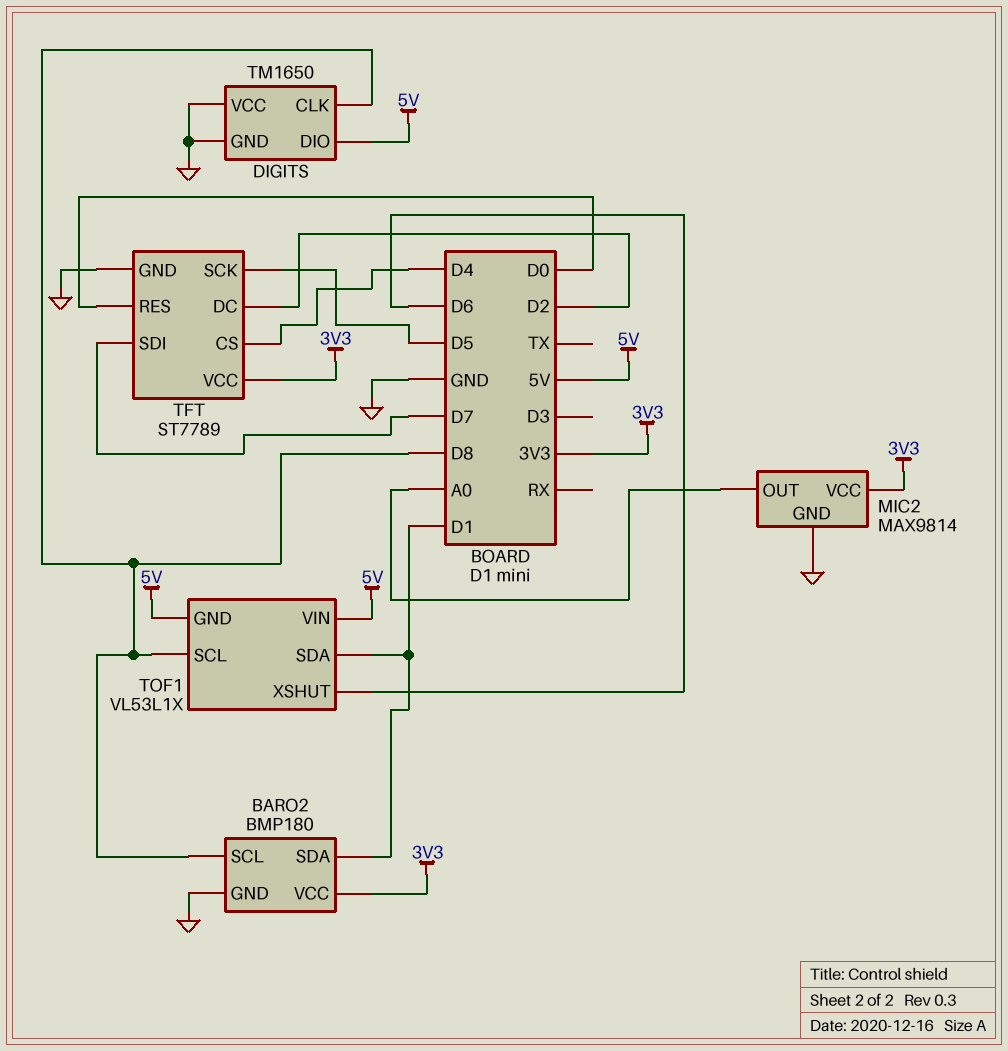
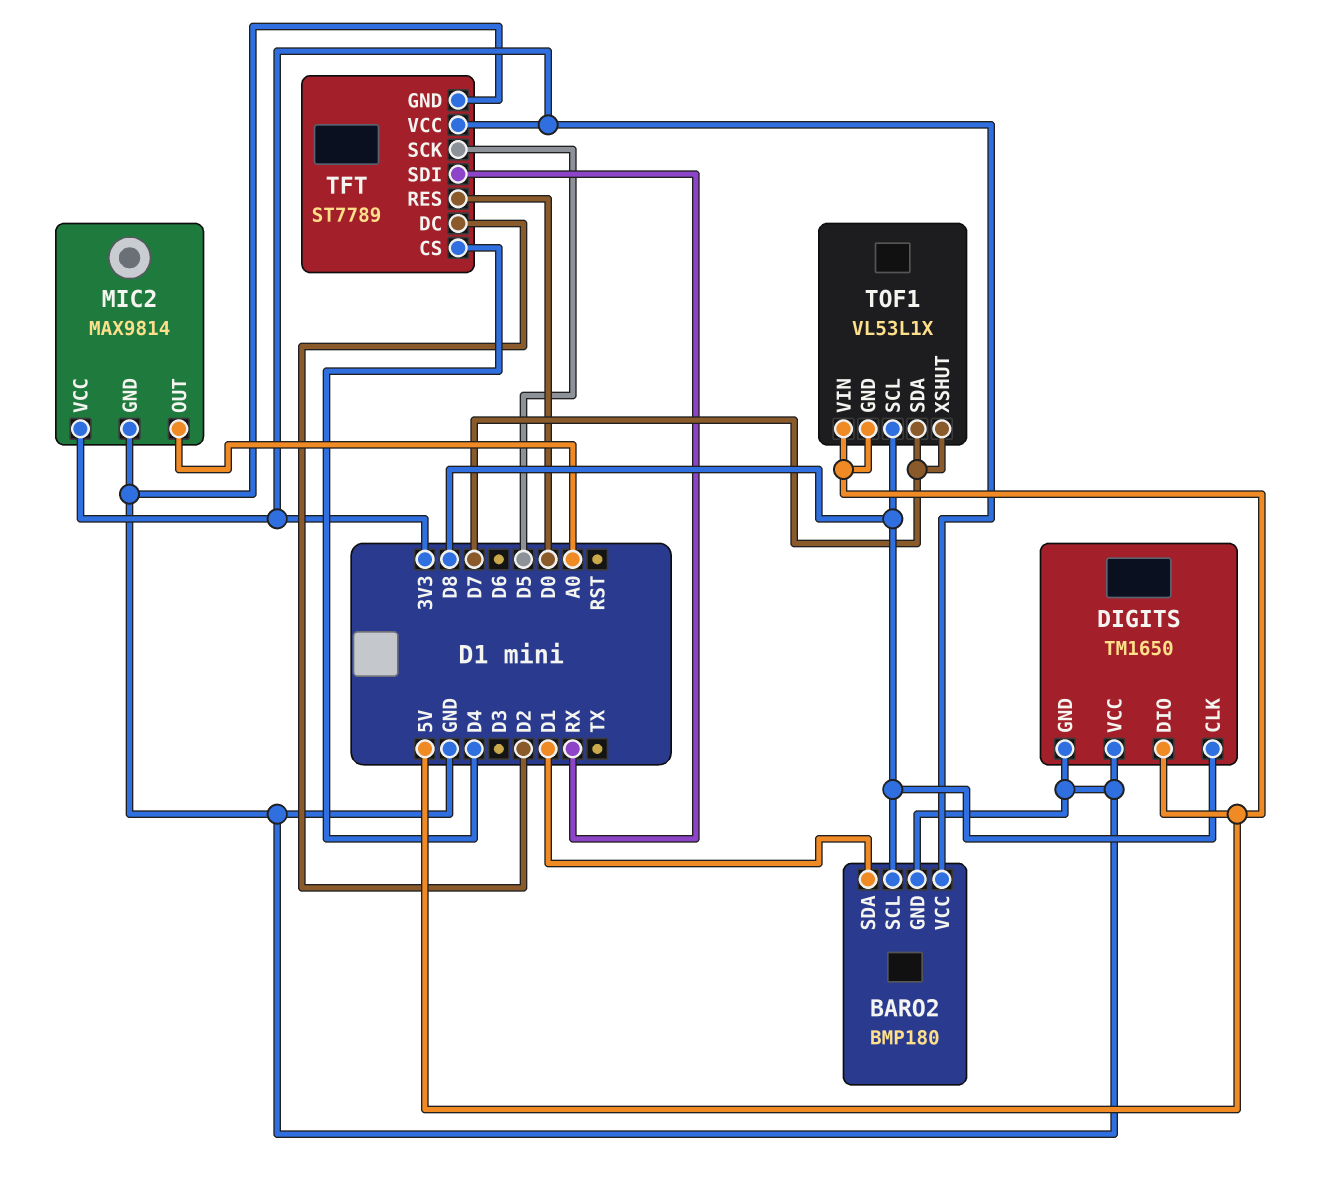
TFT pin SDI: D7 -> RX
TOF1 pin SDA: D1 -> D7
TOF1 pin XSHUT: D6 -> D7

